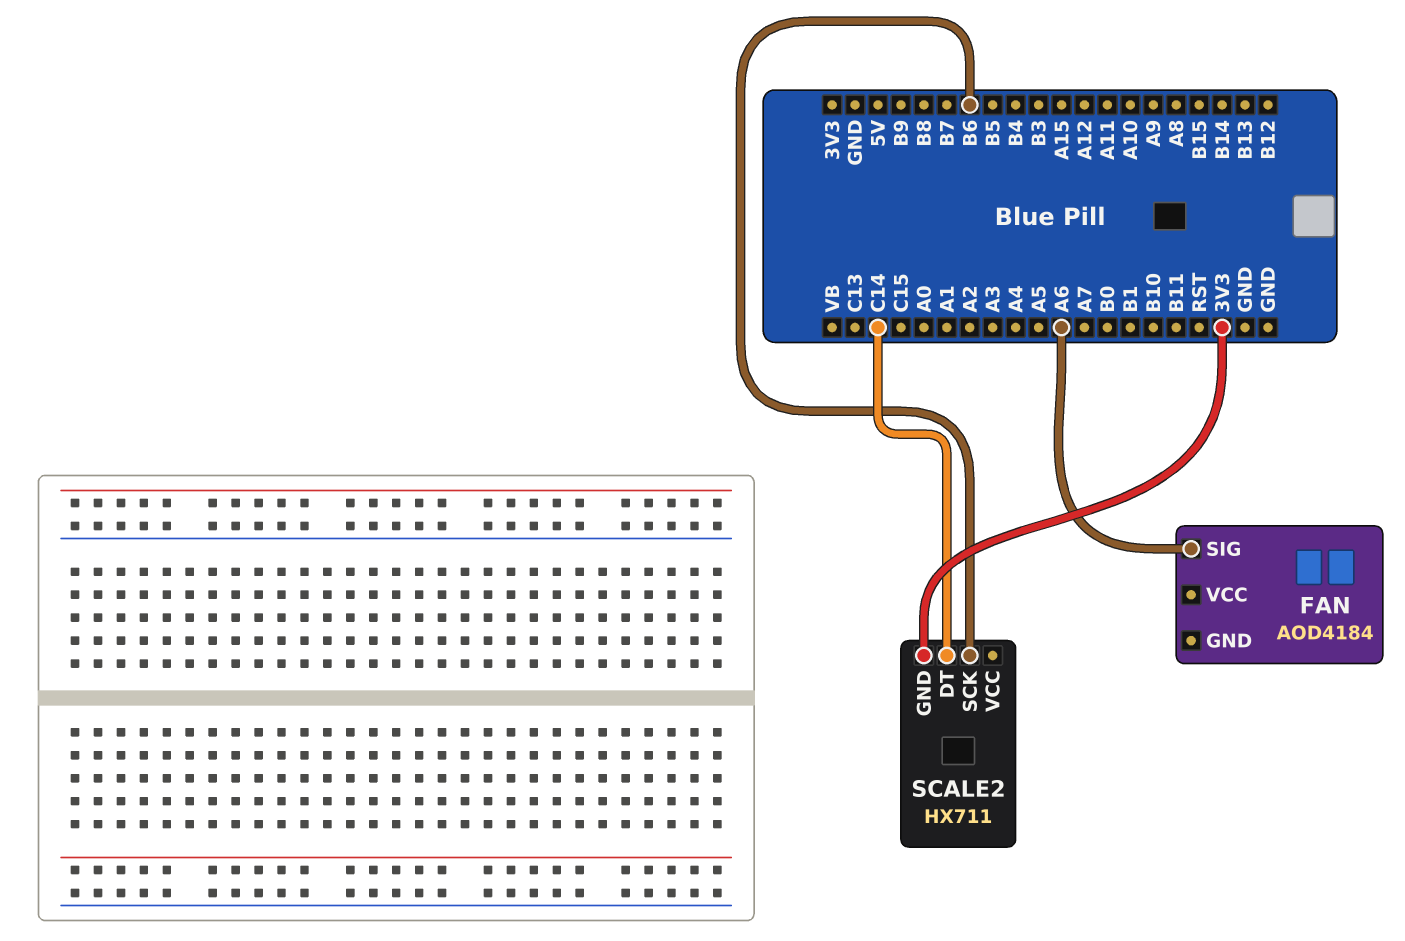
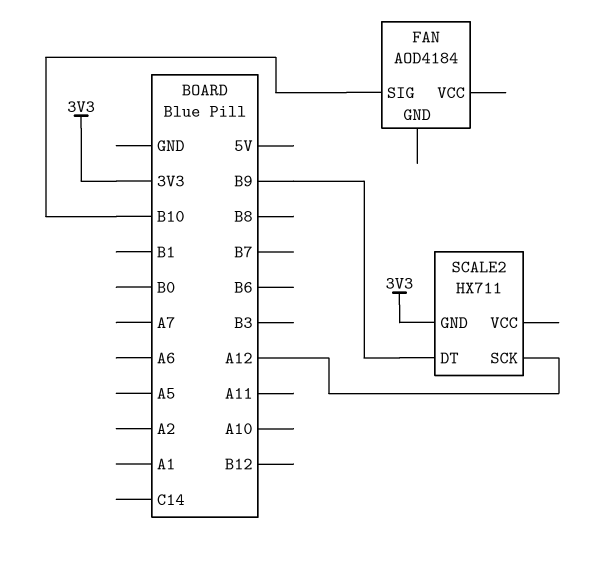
FAN pin SIG: A6 -> B10
SCALE2 pin DT: C14 -> B9
SCALE2 pin SCK: B6 -> A12

